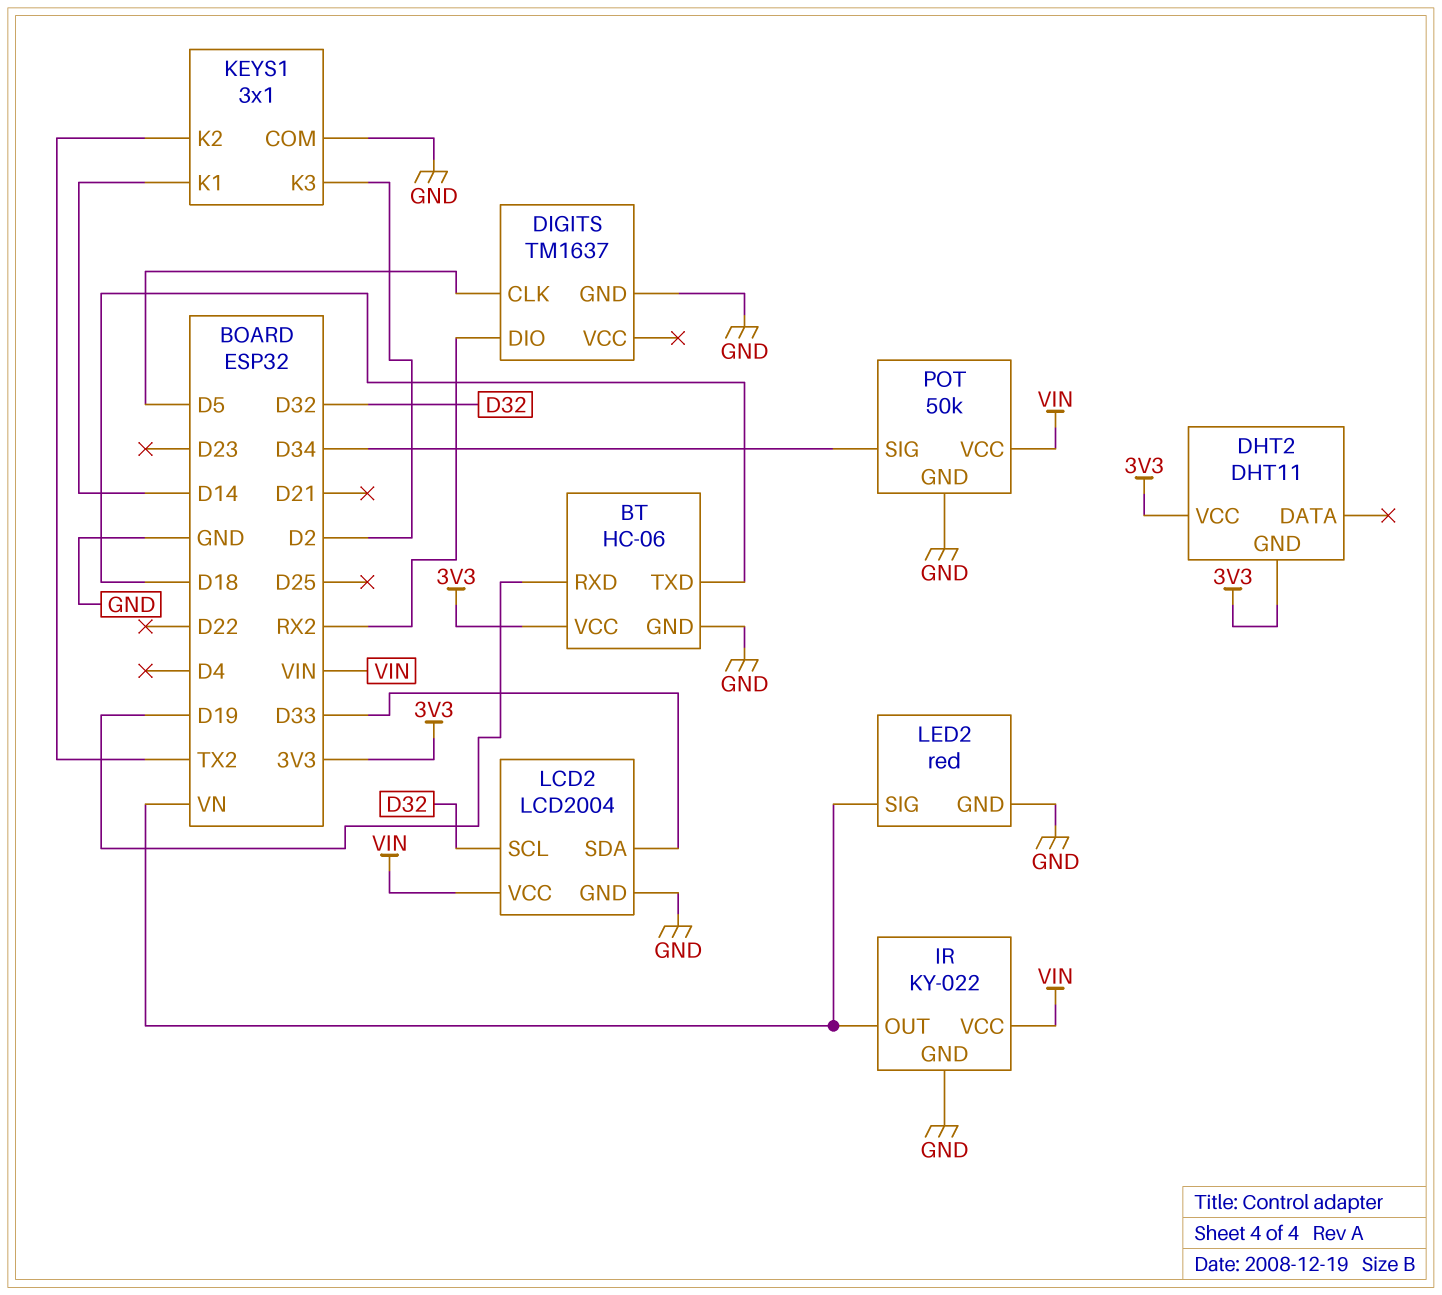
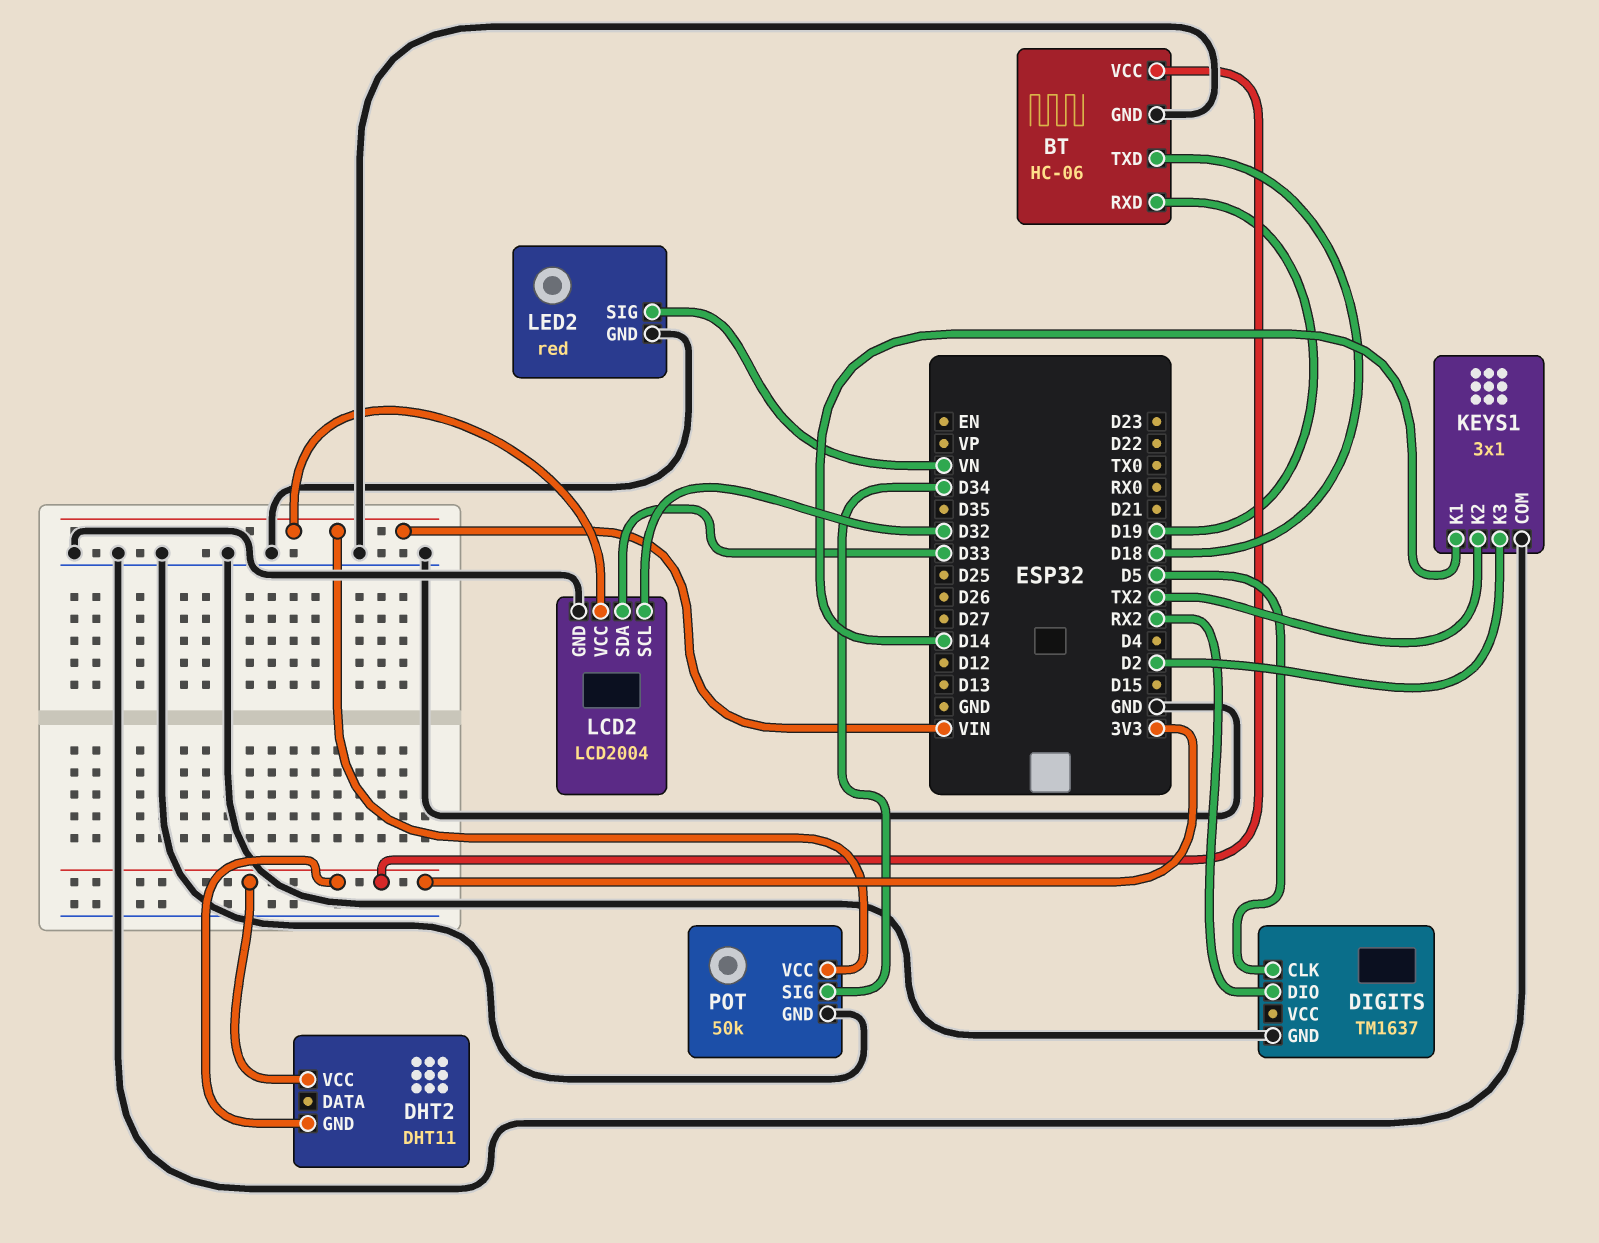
IR: KY-022 -> none
IR pin GND: GND -> none
IR pin OUT: VN -> none
IR pin VCC: VIN -> none

